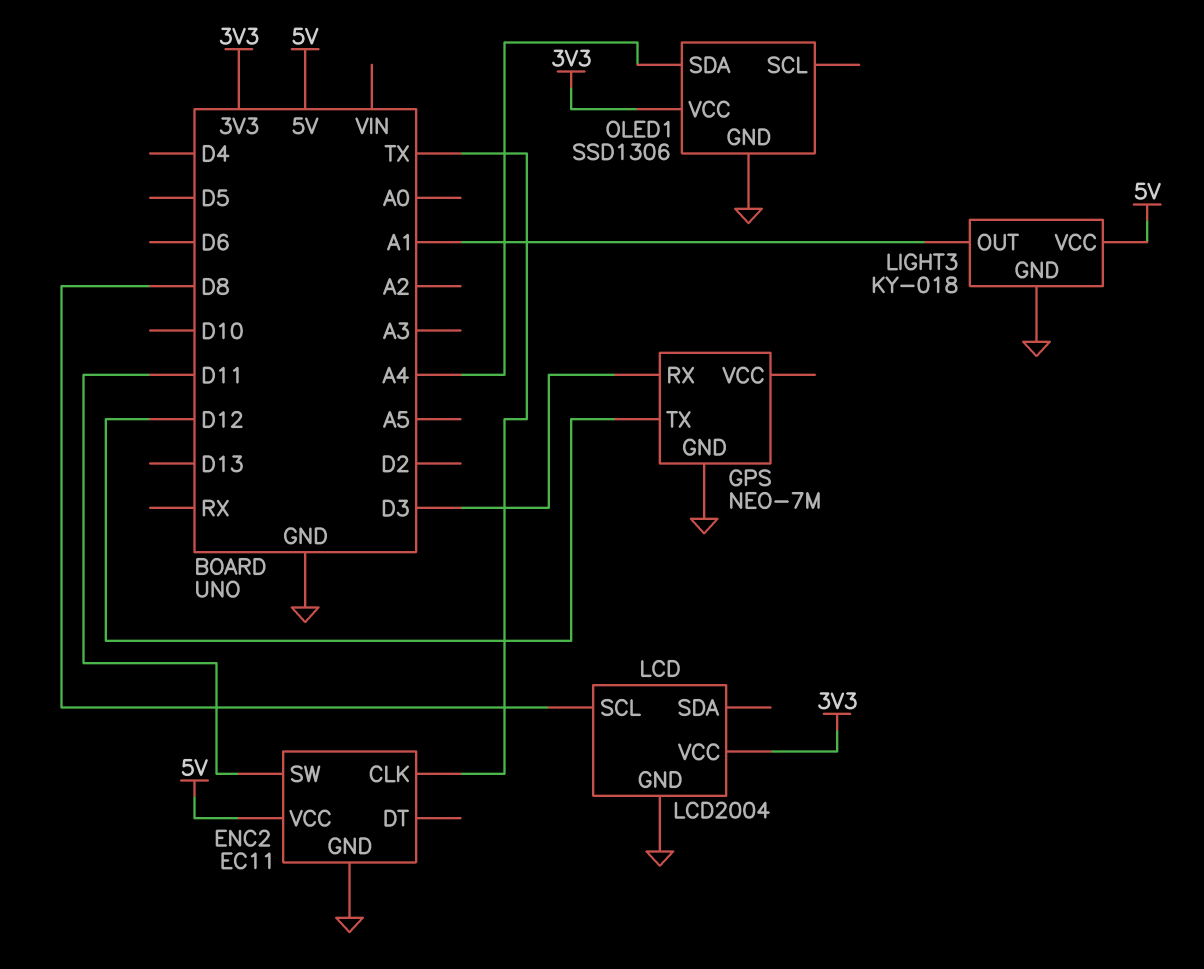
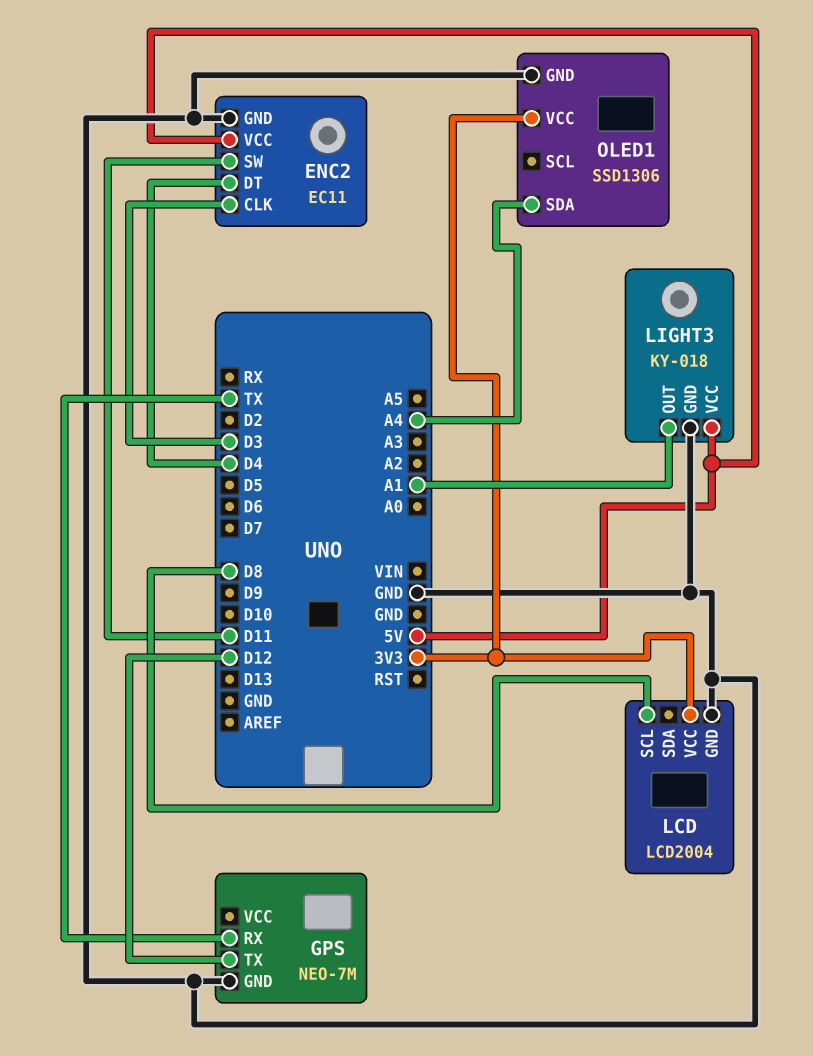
ENC2 pin CLK: TX -> D3
ENC2 pin DT: none -> D4
GPS pin RX: D3 -> TX

